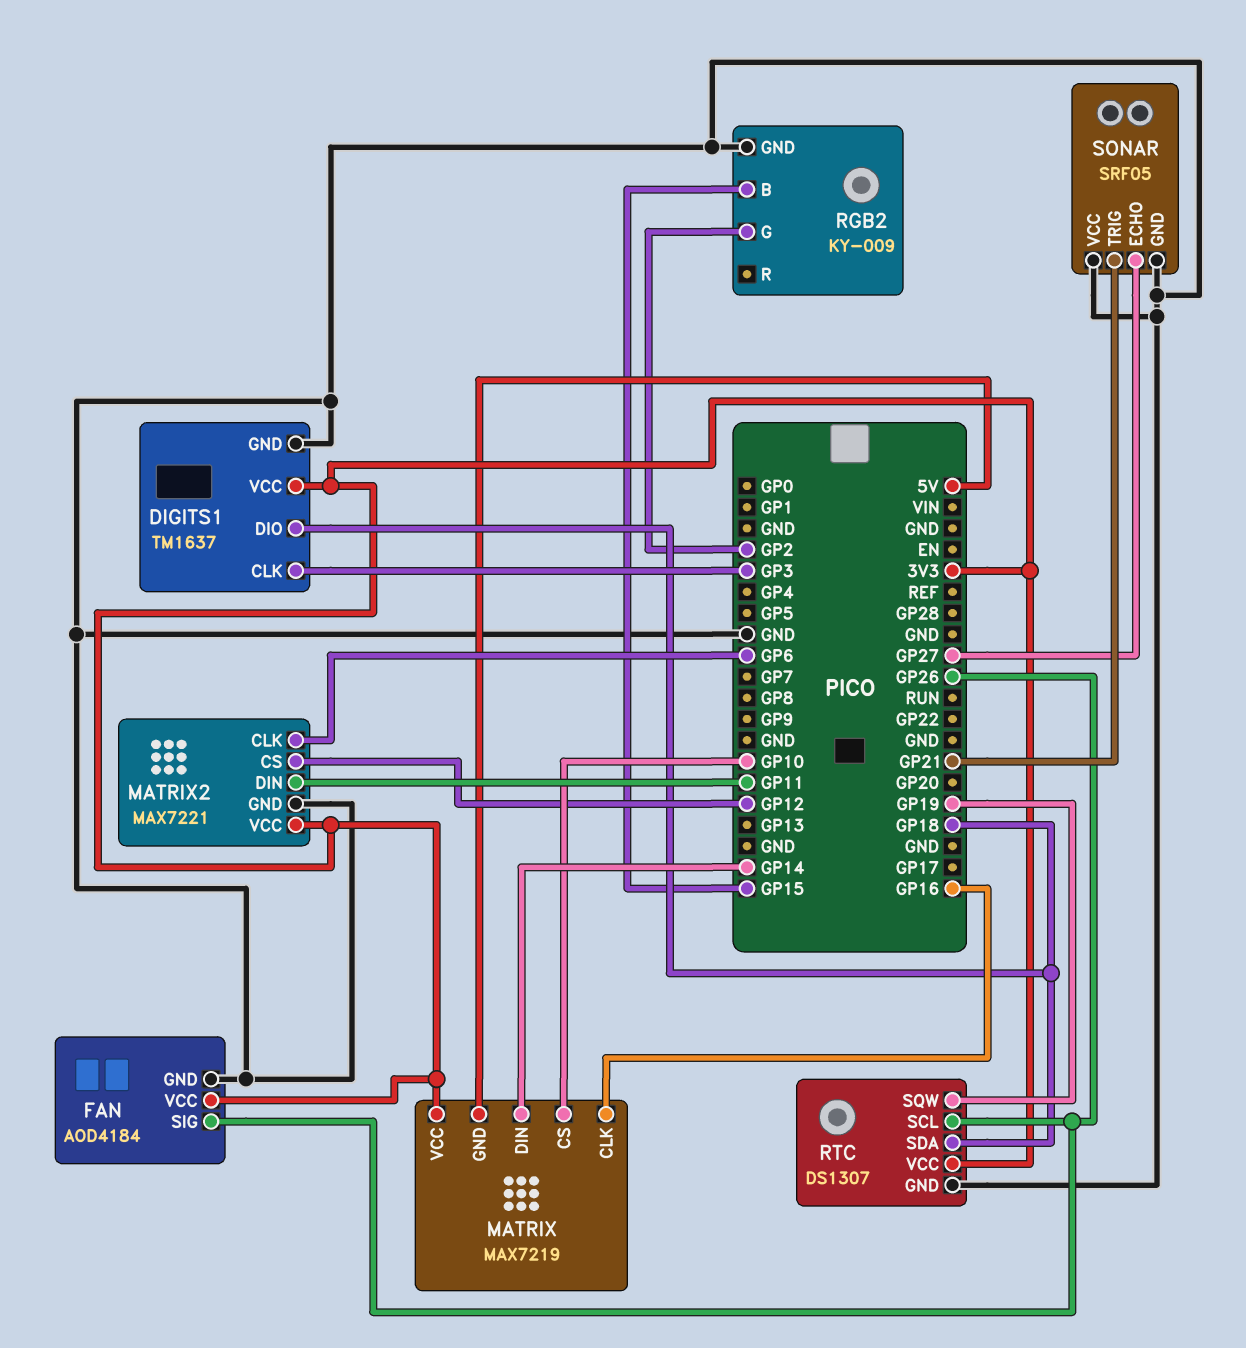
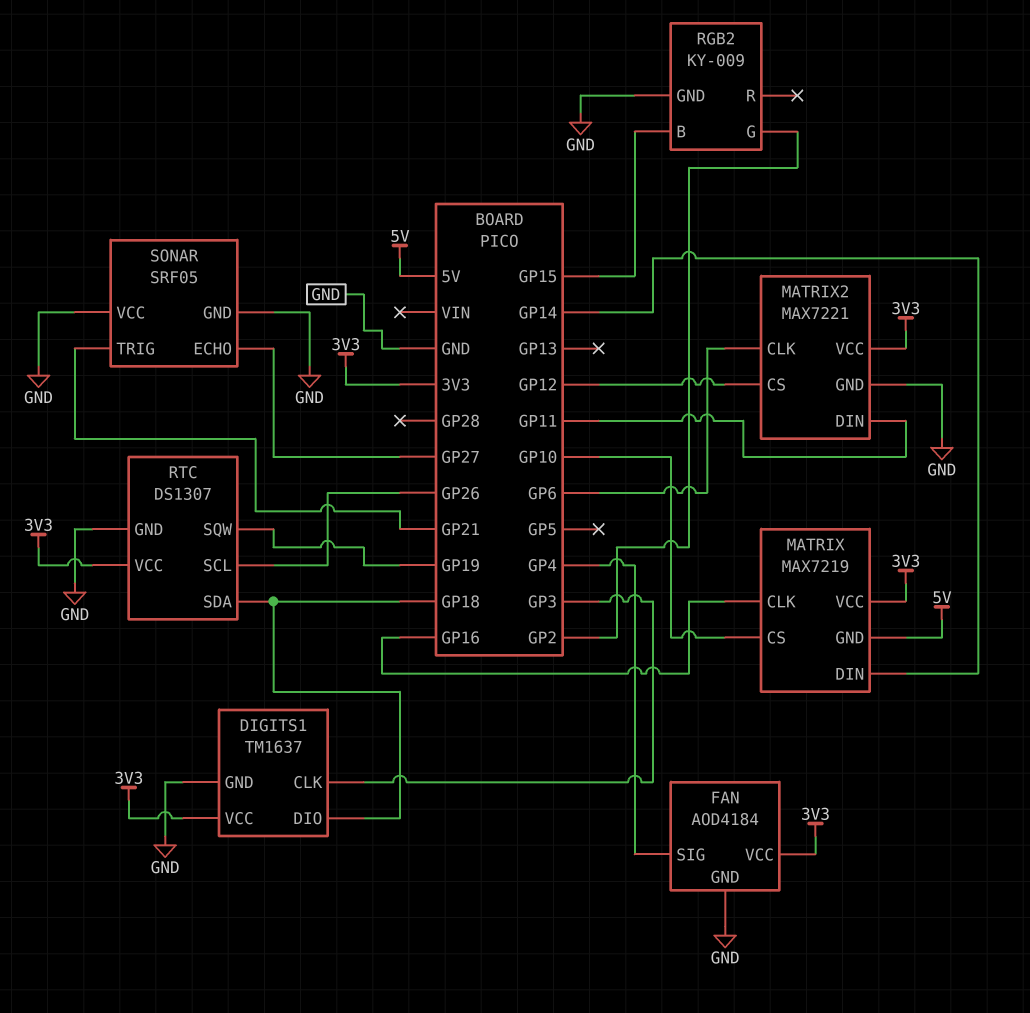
FAN pin SIG: GP26 -> GP4

